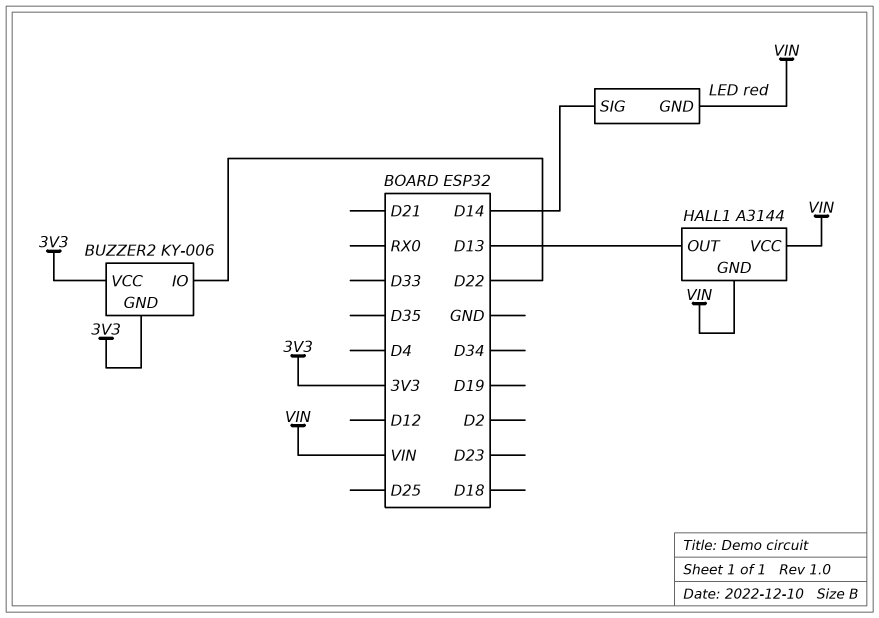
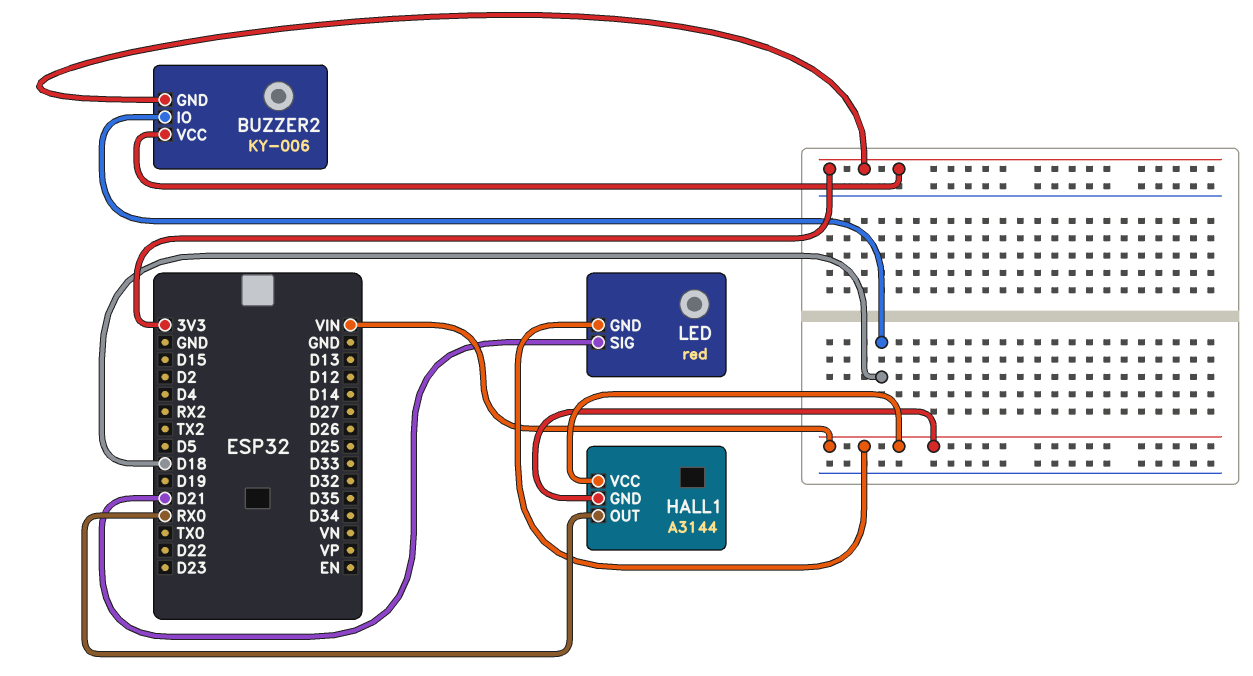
BUZZER2 pin IO: D22 -> D18
HALL1 pin OUT: D13 -> RX0
LED pin SIG: D14 -> D21

